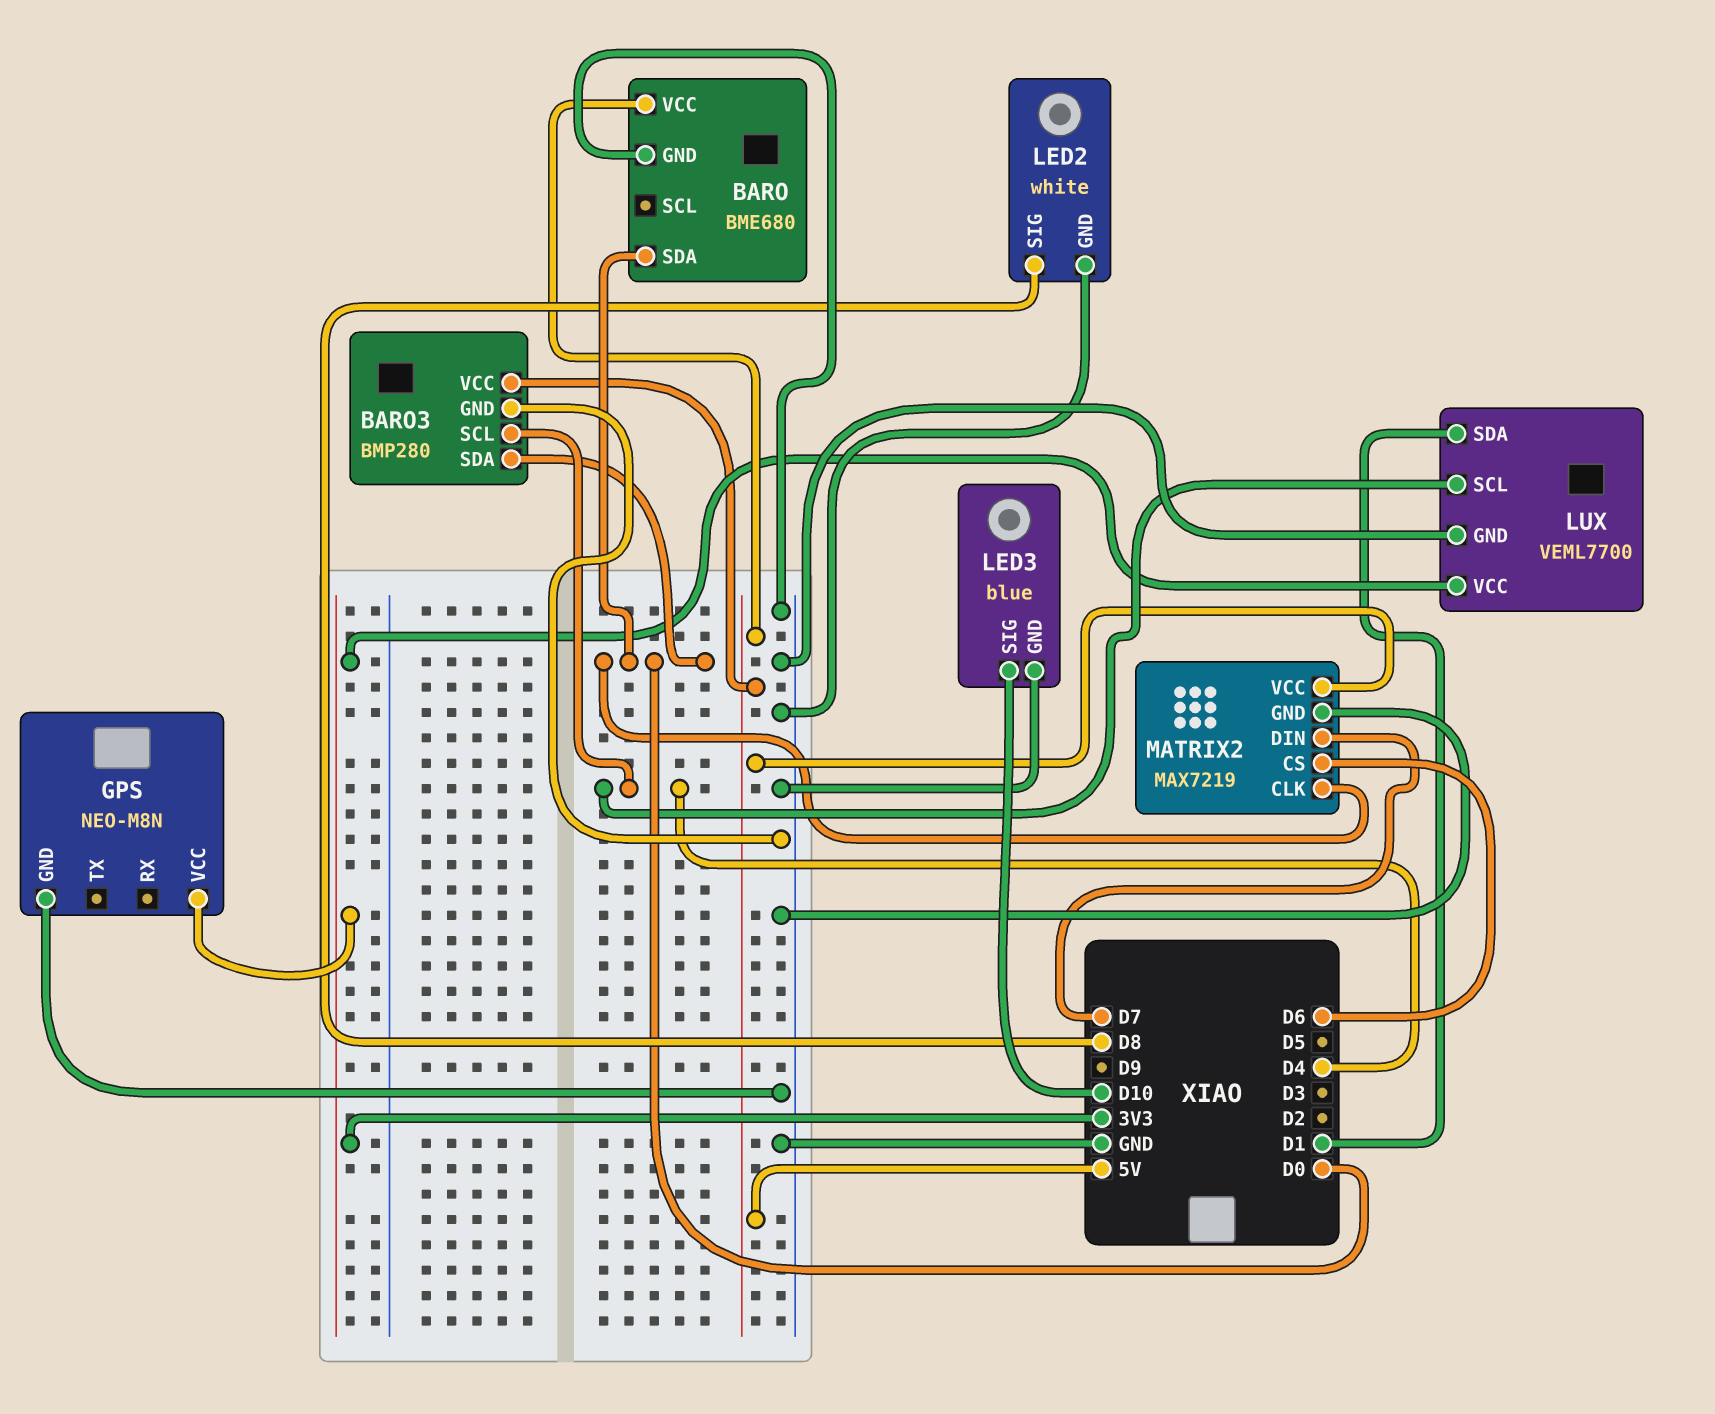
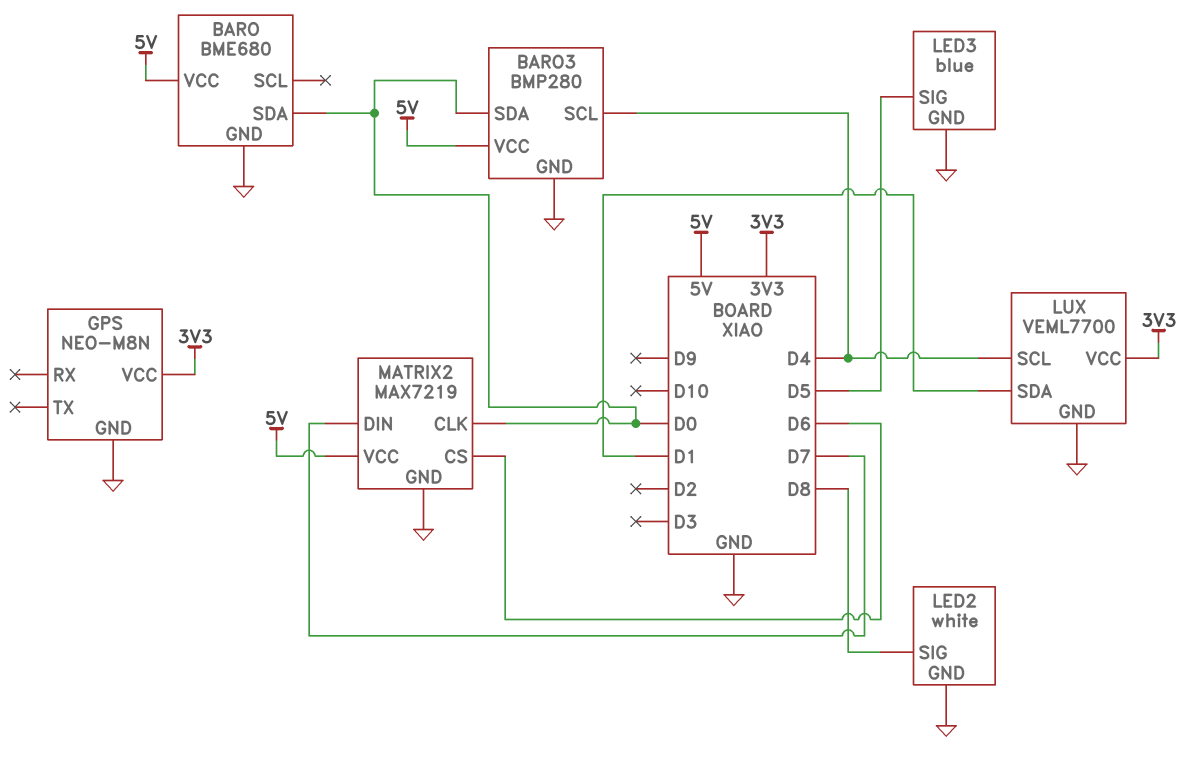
LED3 pin SIG: D10 -> D5

